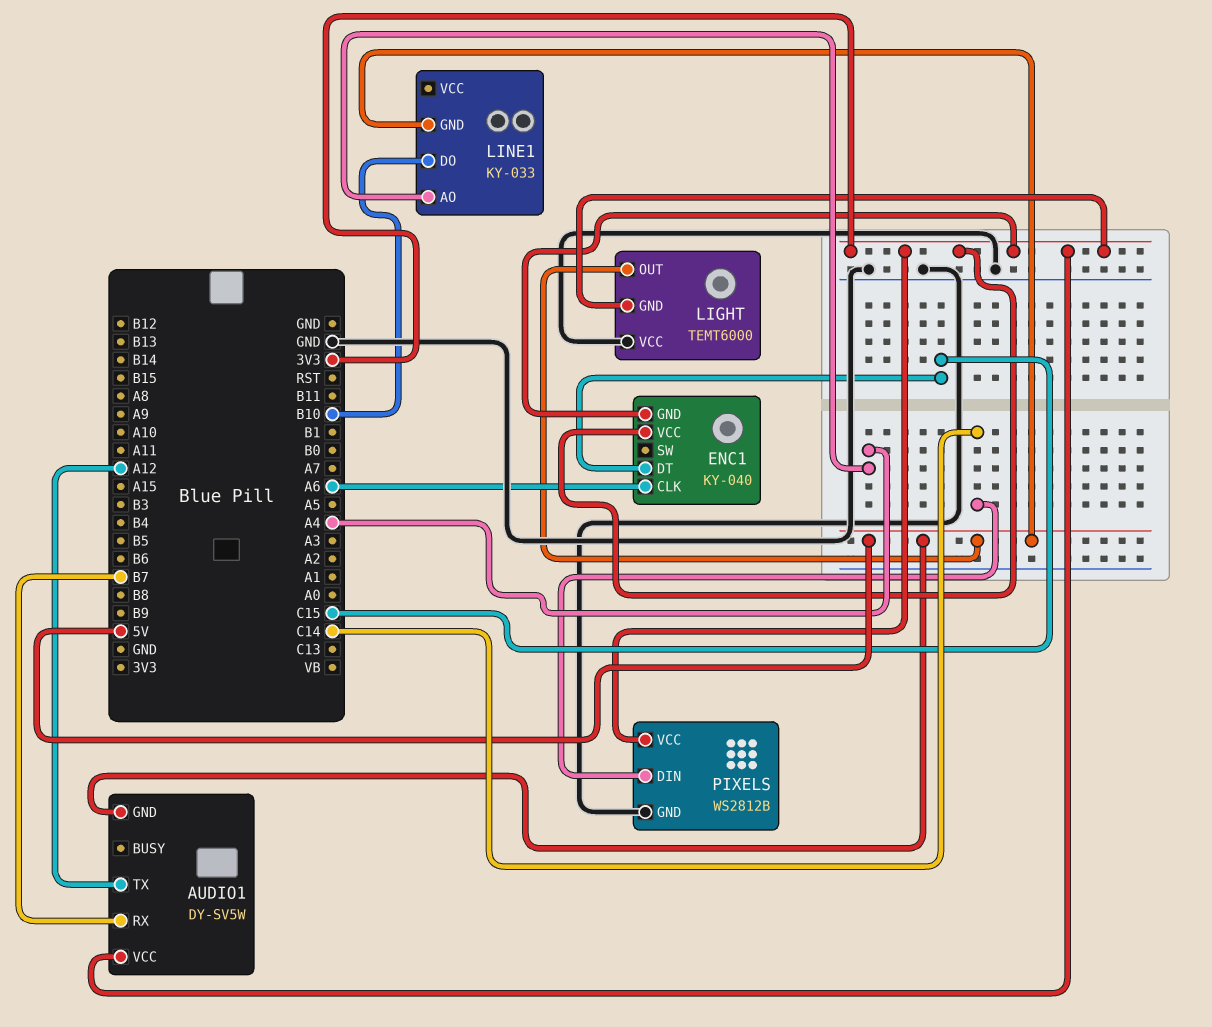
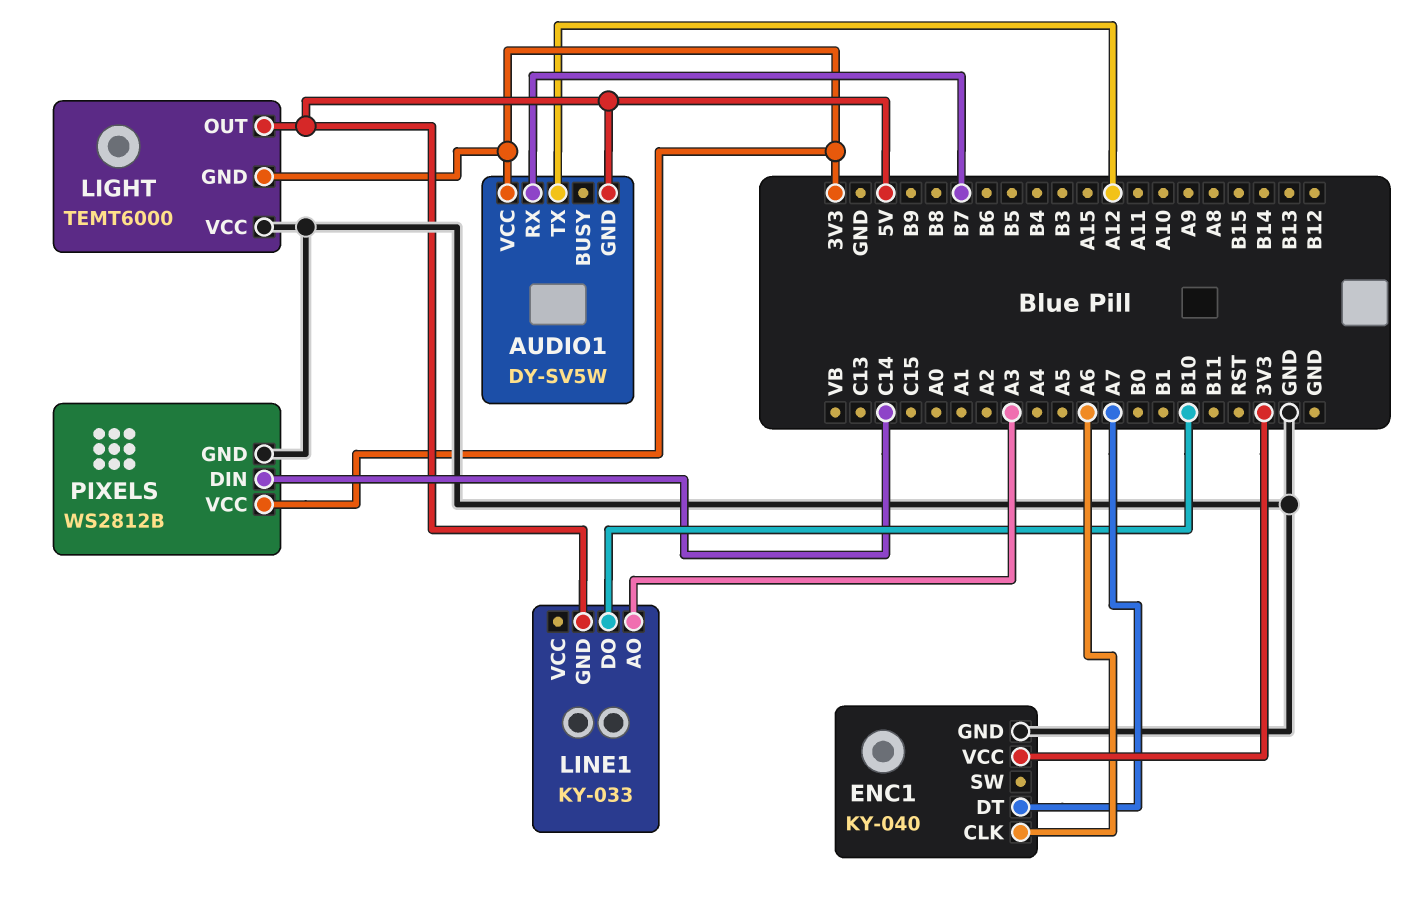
ENC1 pin DT: C15 -> A7
ENC1 pin GND: 3V3 -> GND
LINE1 pin AO: A4 -> A3

